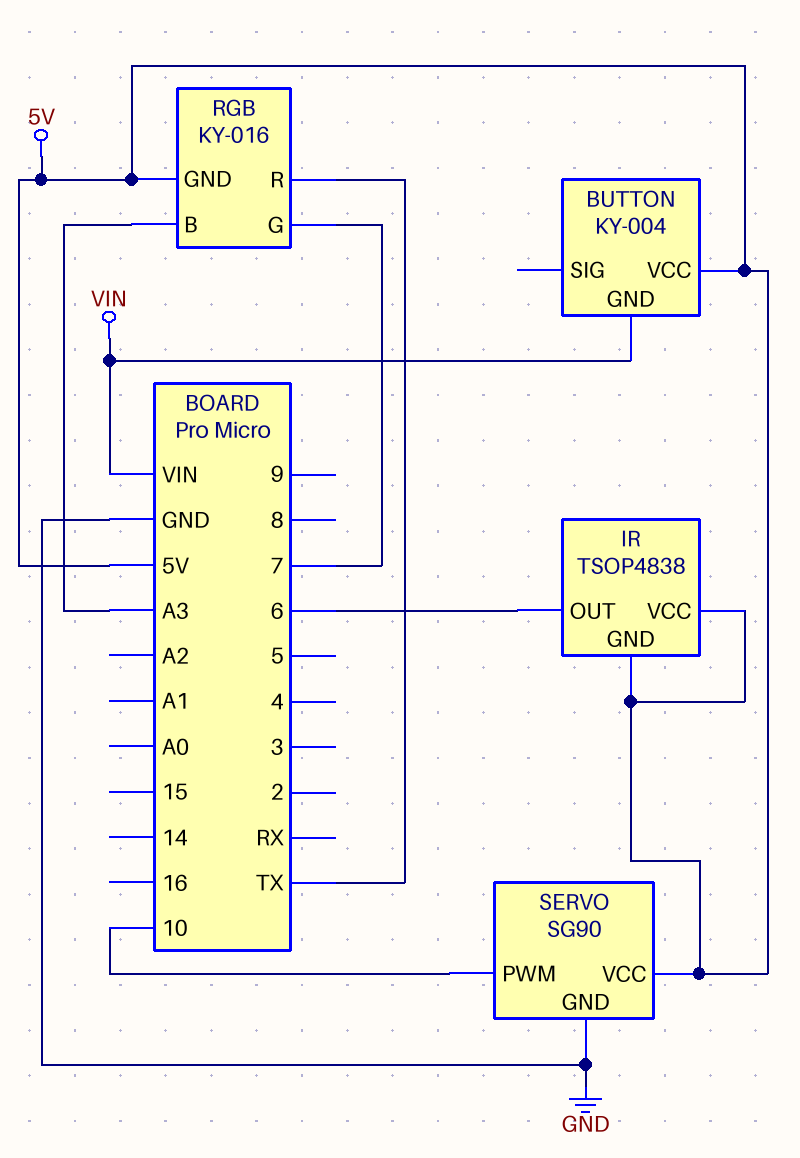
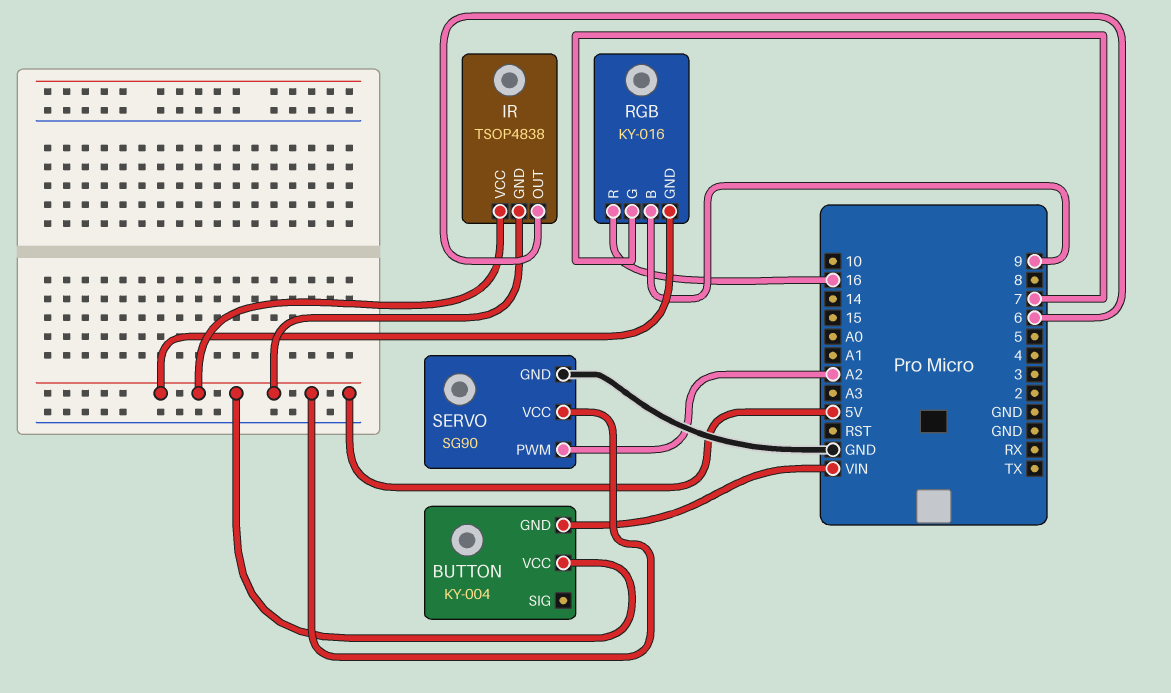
RGB pin B: A3 -> 9
RGB pin R: TX -> 16
SERVO pin PWM: 10 -> A2

